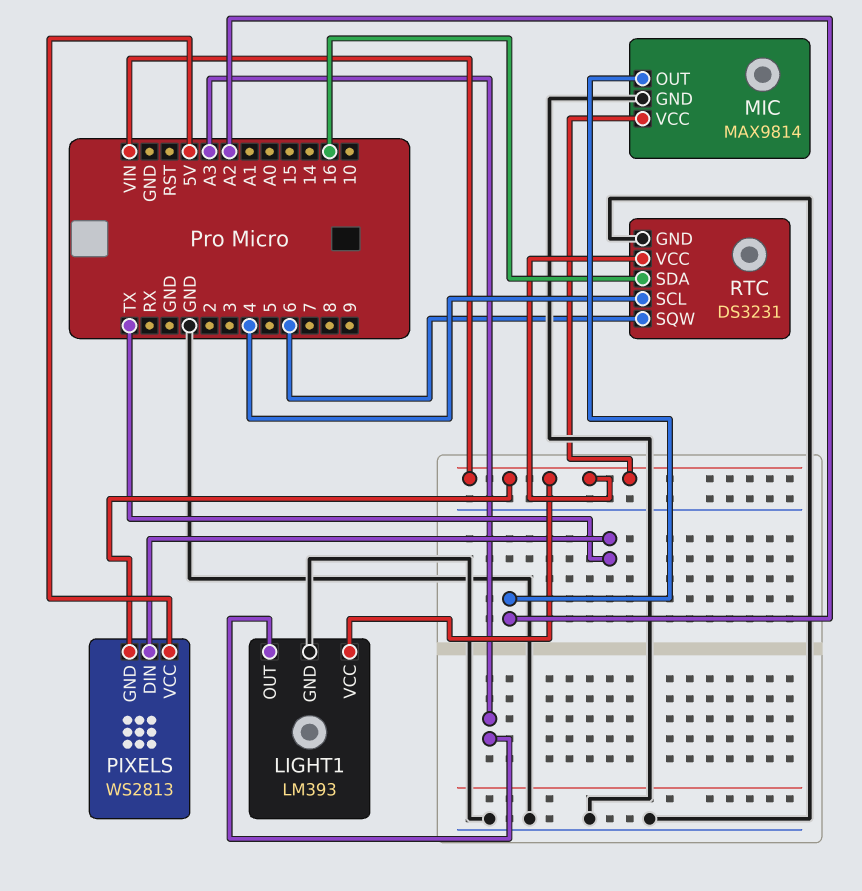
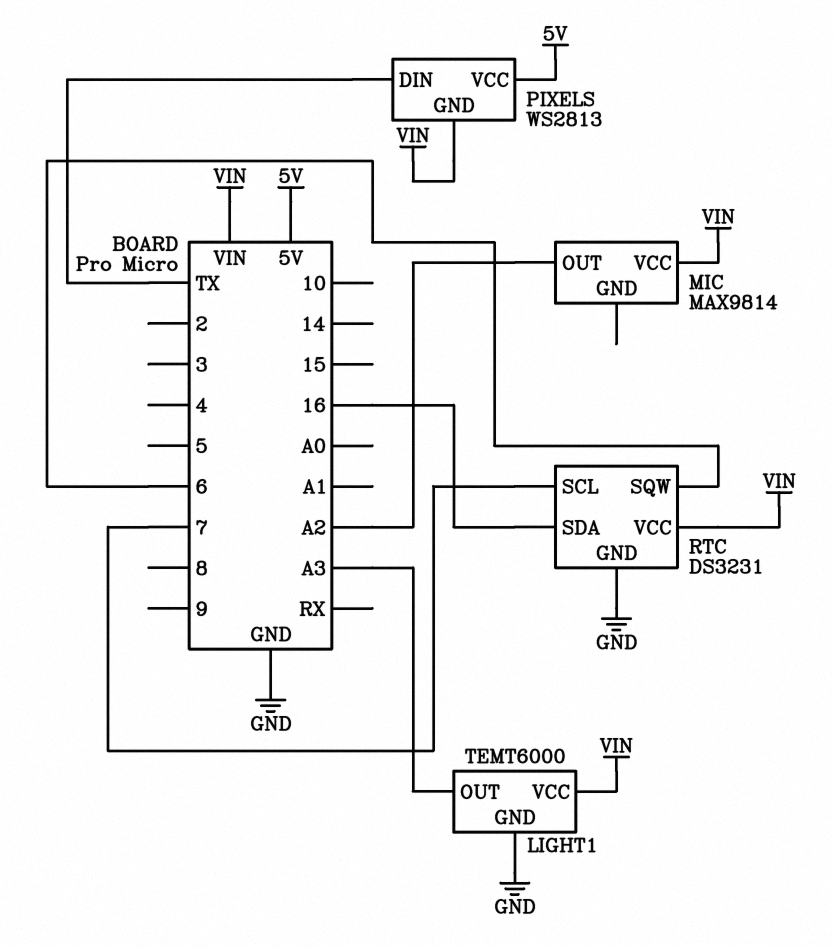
LIGHT1: LM393 -> TEMT6000
MIC pin GND: GND -> none
RTC pin SCL: 4 -> 7

